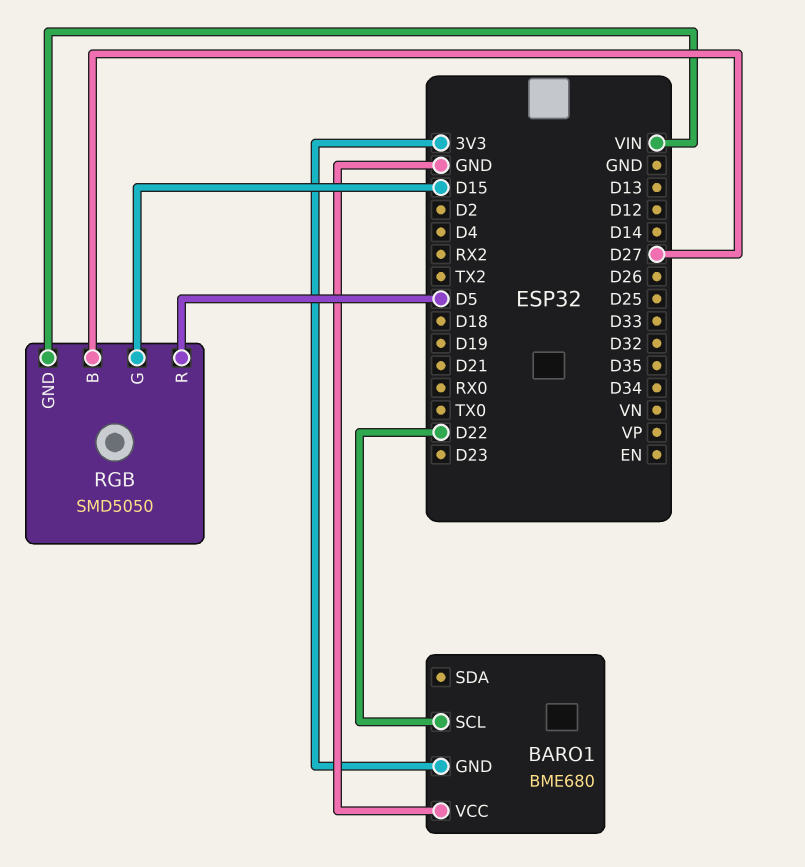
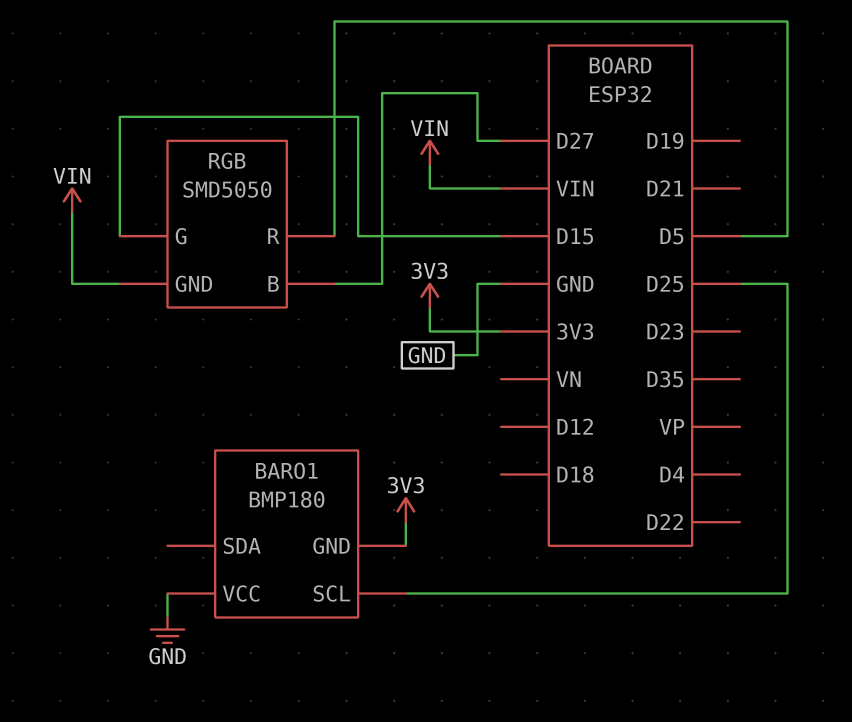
BARO1: BME680 -> BMP180
BARO1 pin SCL: D22 -> D25

